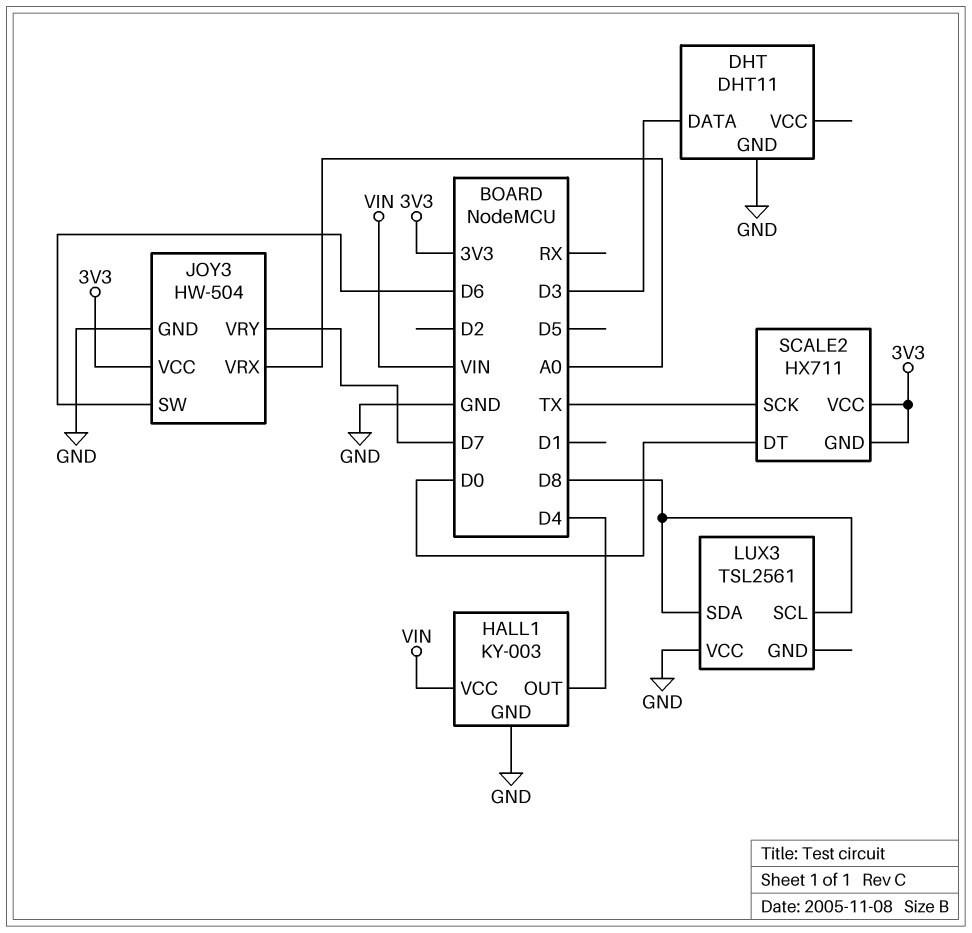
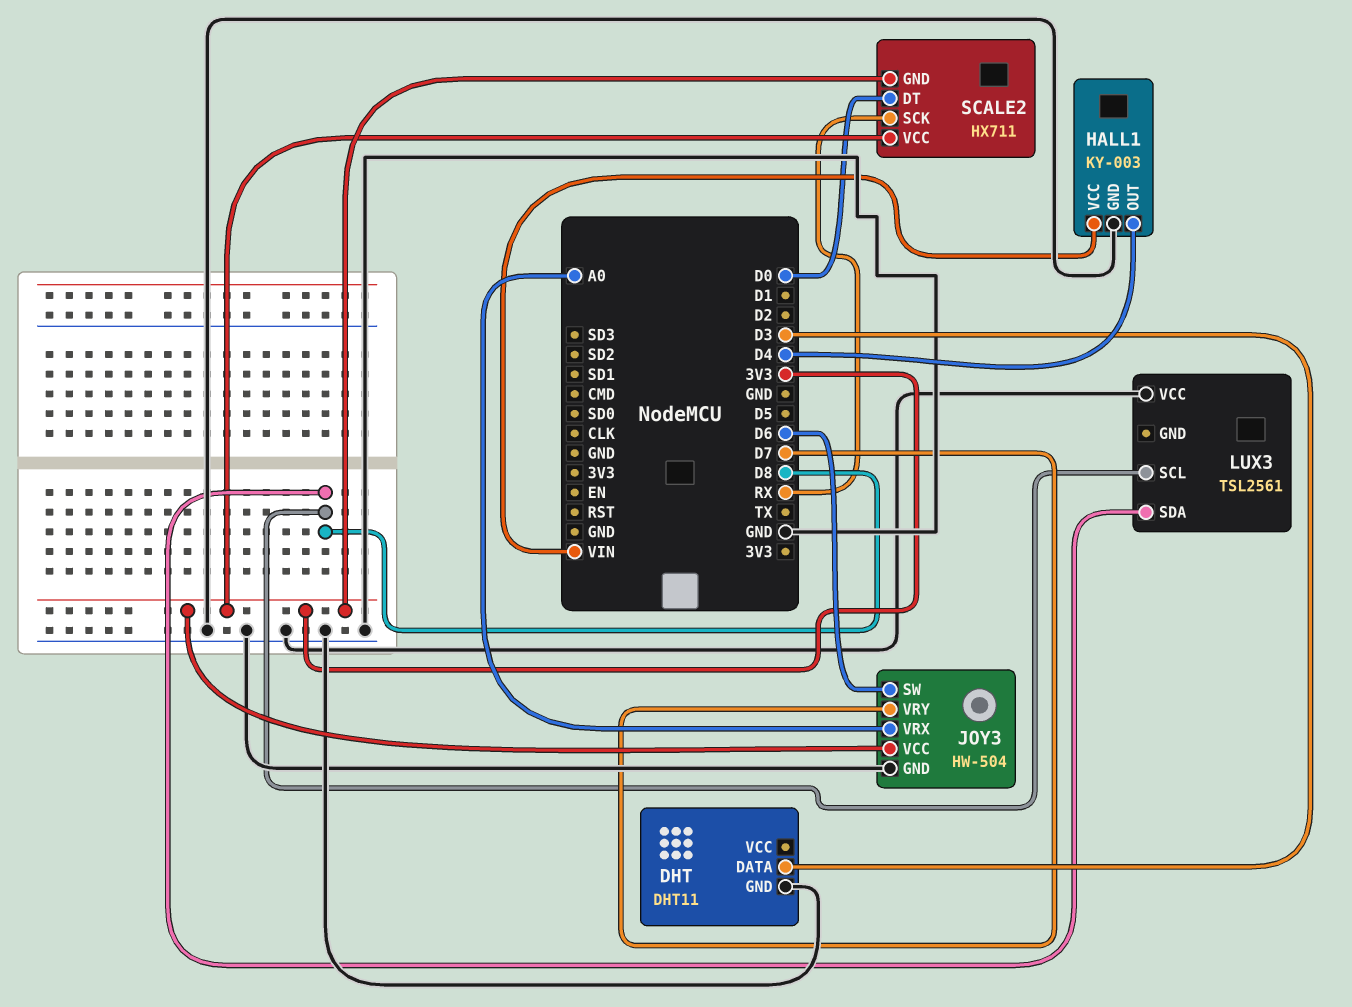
SCALE2 pin SCK: TX -> RX

